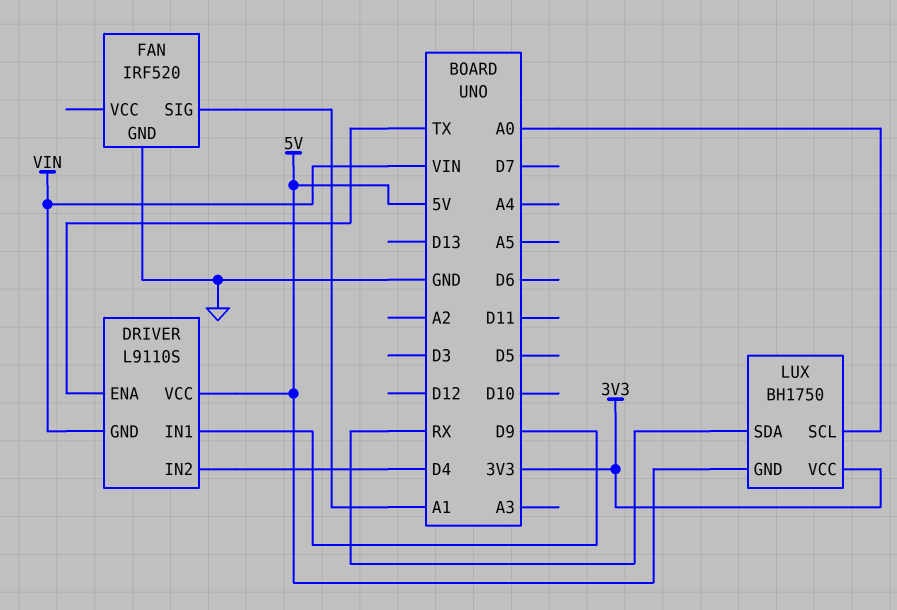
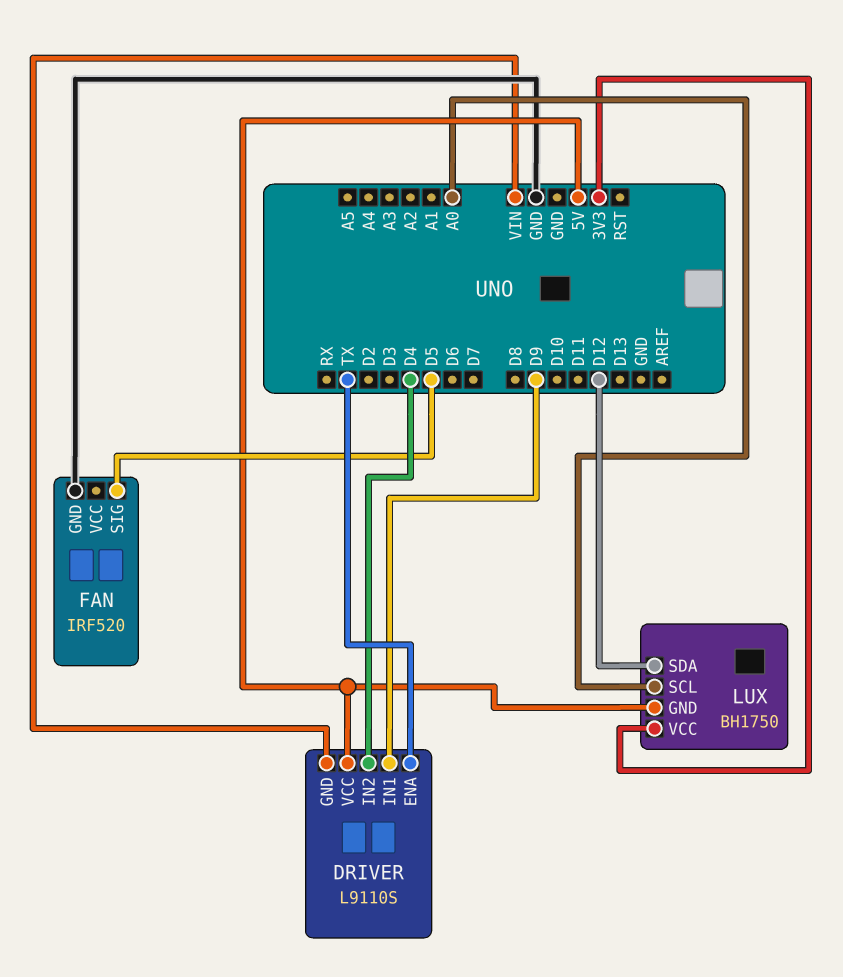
FAN pin SIG: A1 -> D5
LUX pin SDA: RX -> D12

